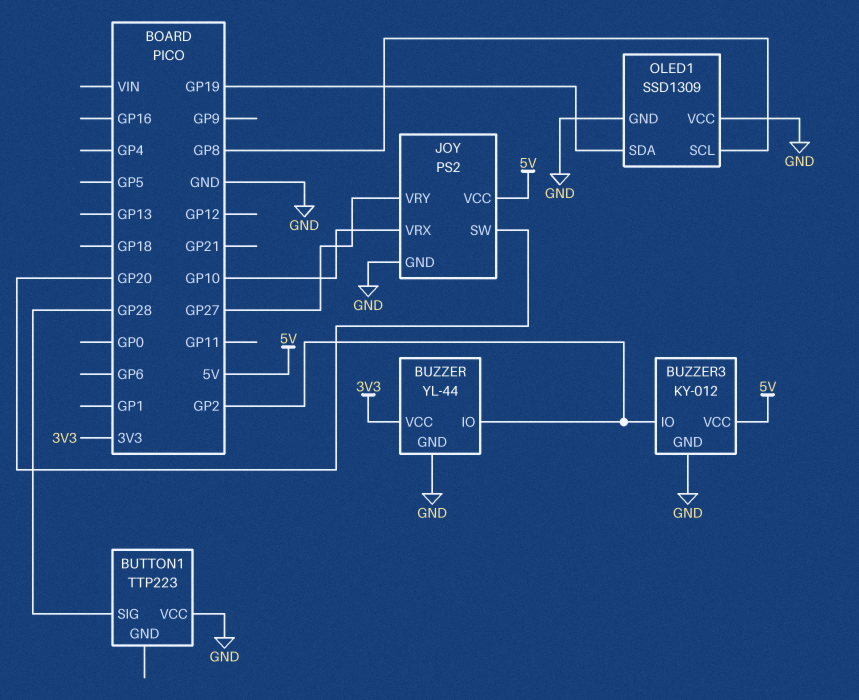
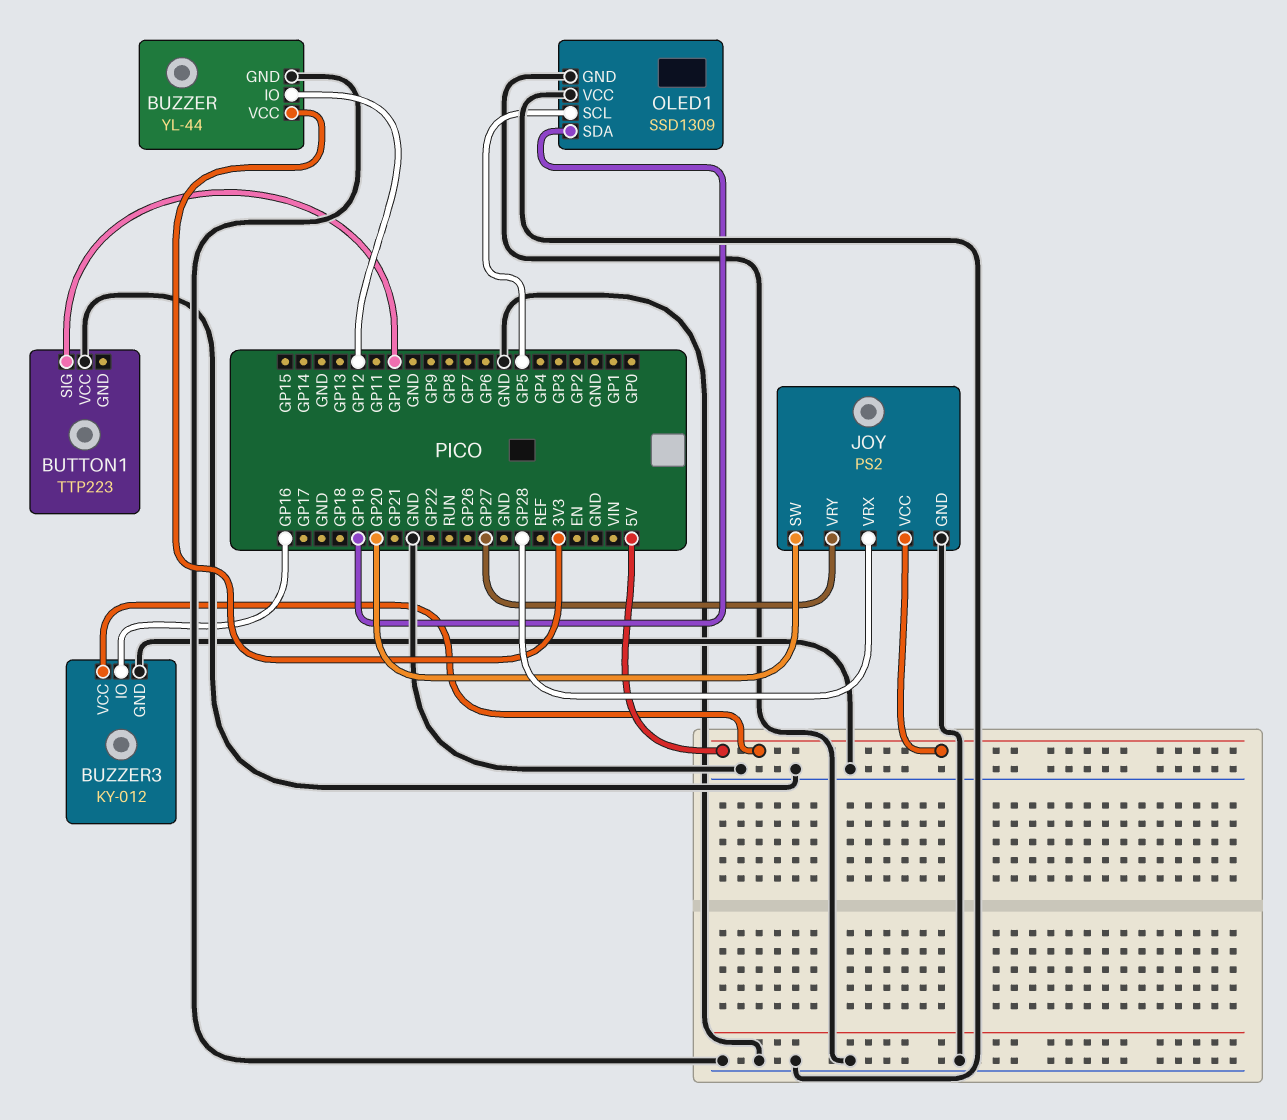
BUTTON1 pin SIG: GP28 -> GP10
BUZZER pin IO: GP2 -> GP12
BUZZER3 pin IO: GP2 -> GP16
JOY pin VRX: GP10 -> GP28
OLED1 pin SCL: GP8 -> GP5

